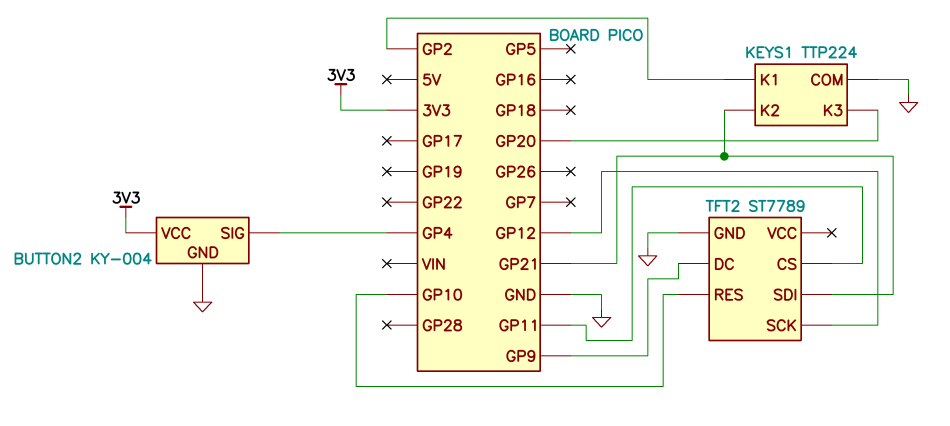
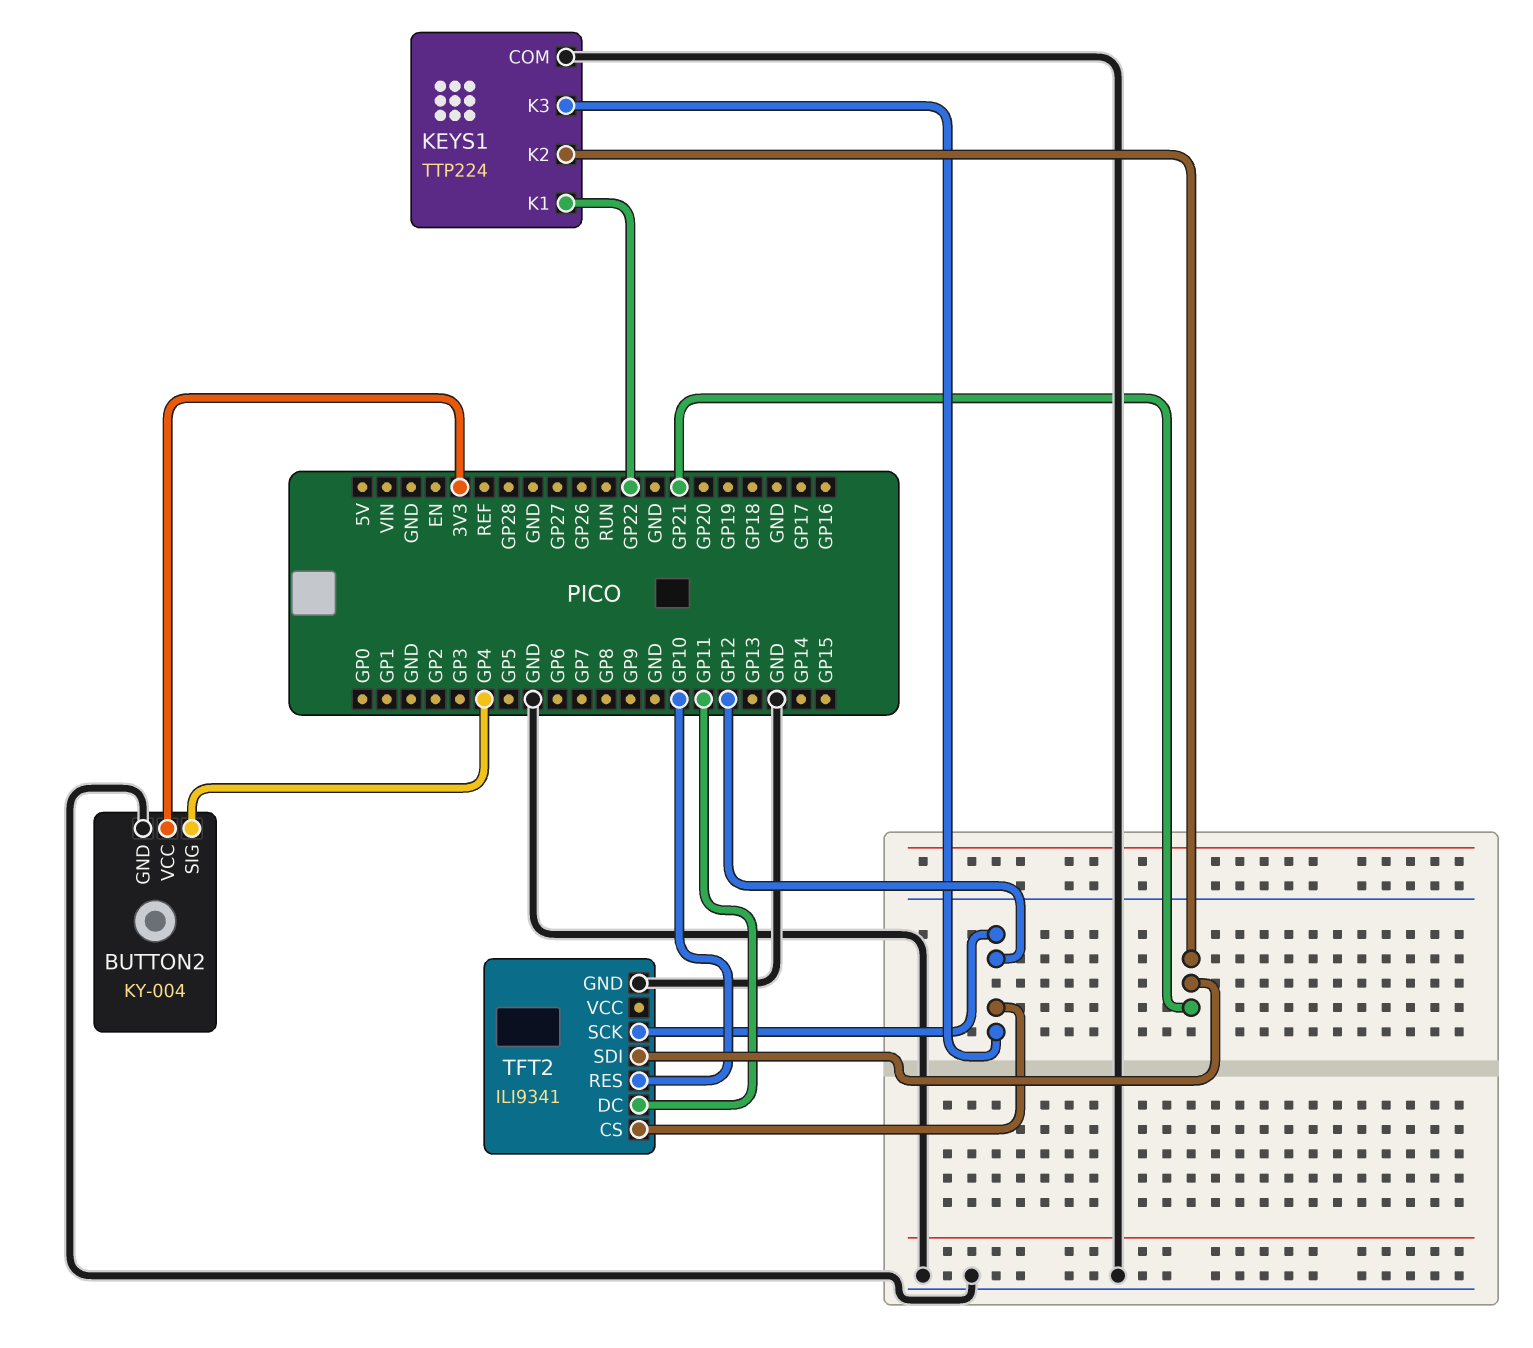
KEYS1 pin K1: GP2 -> GP22
KEYS1 pin K3: GP20 -> GP12
TFT2: ST7789 -> ILI9341
TFT2 pin CS: GP11 -> GP12
TFT2 pin DC: GP9 -> GP11

